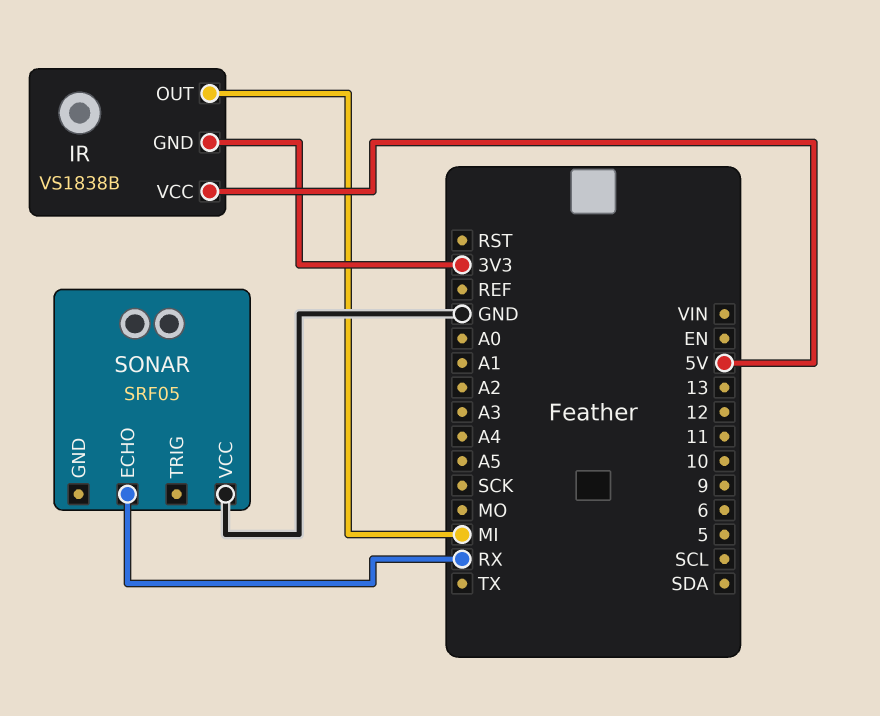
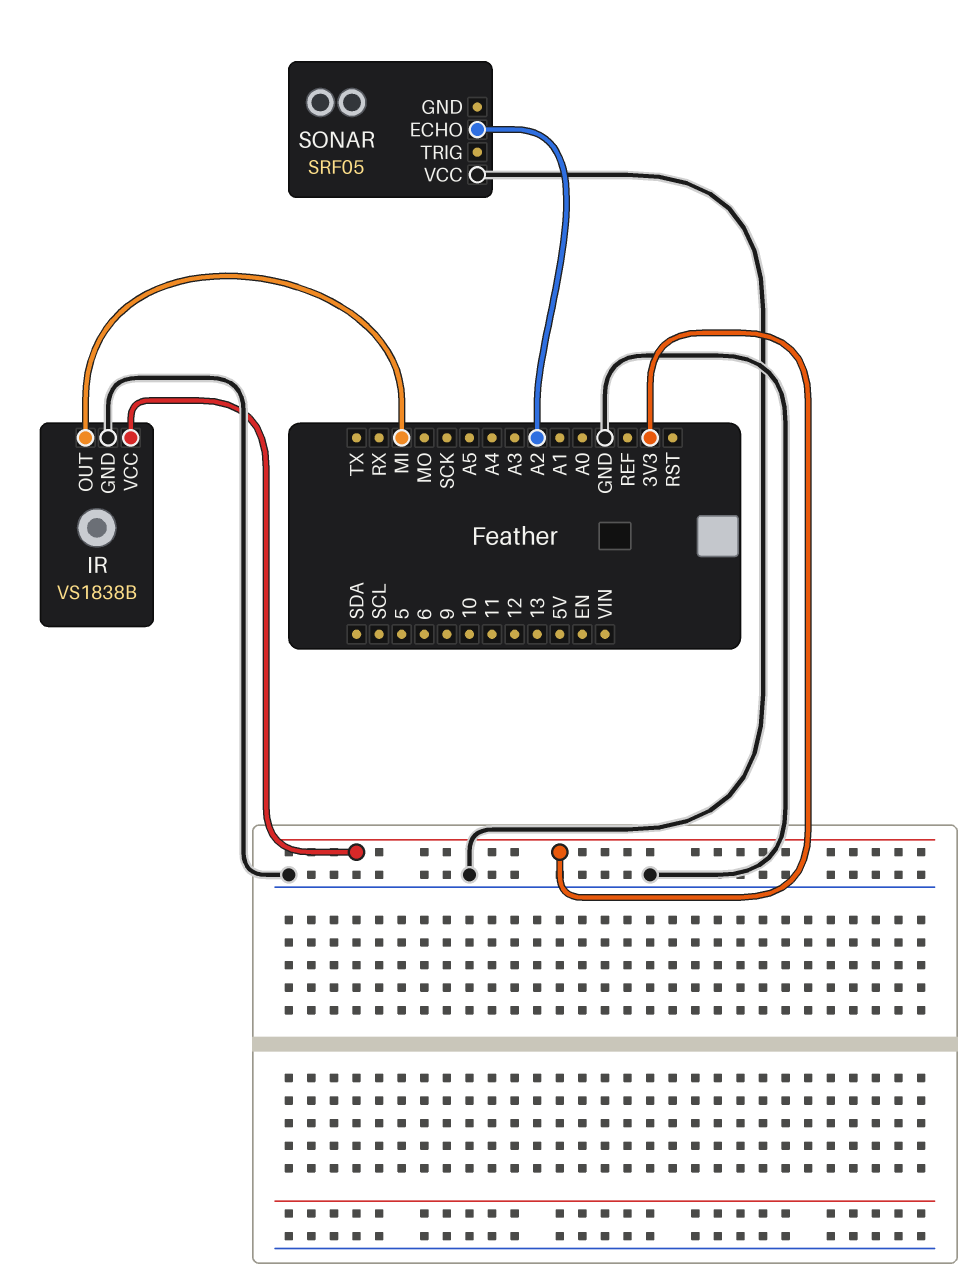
IR pin GND: 3V3 -> GND
IR pin VCC: 5V -> 3V3
SONAR pin ECHO: RX -> A2

